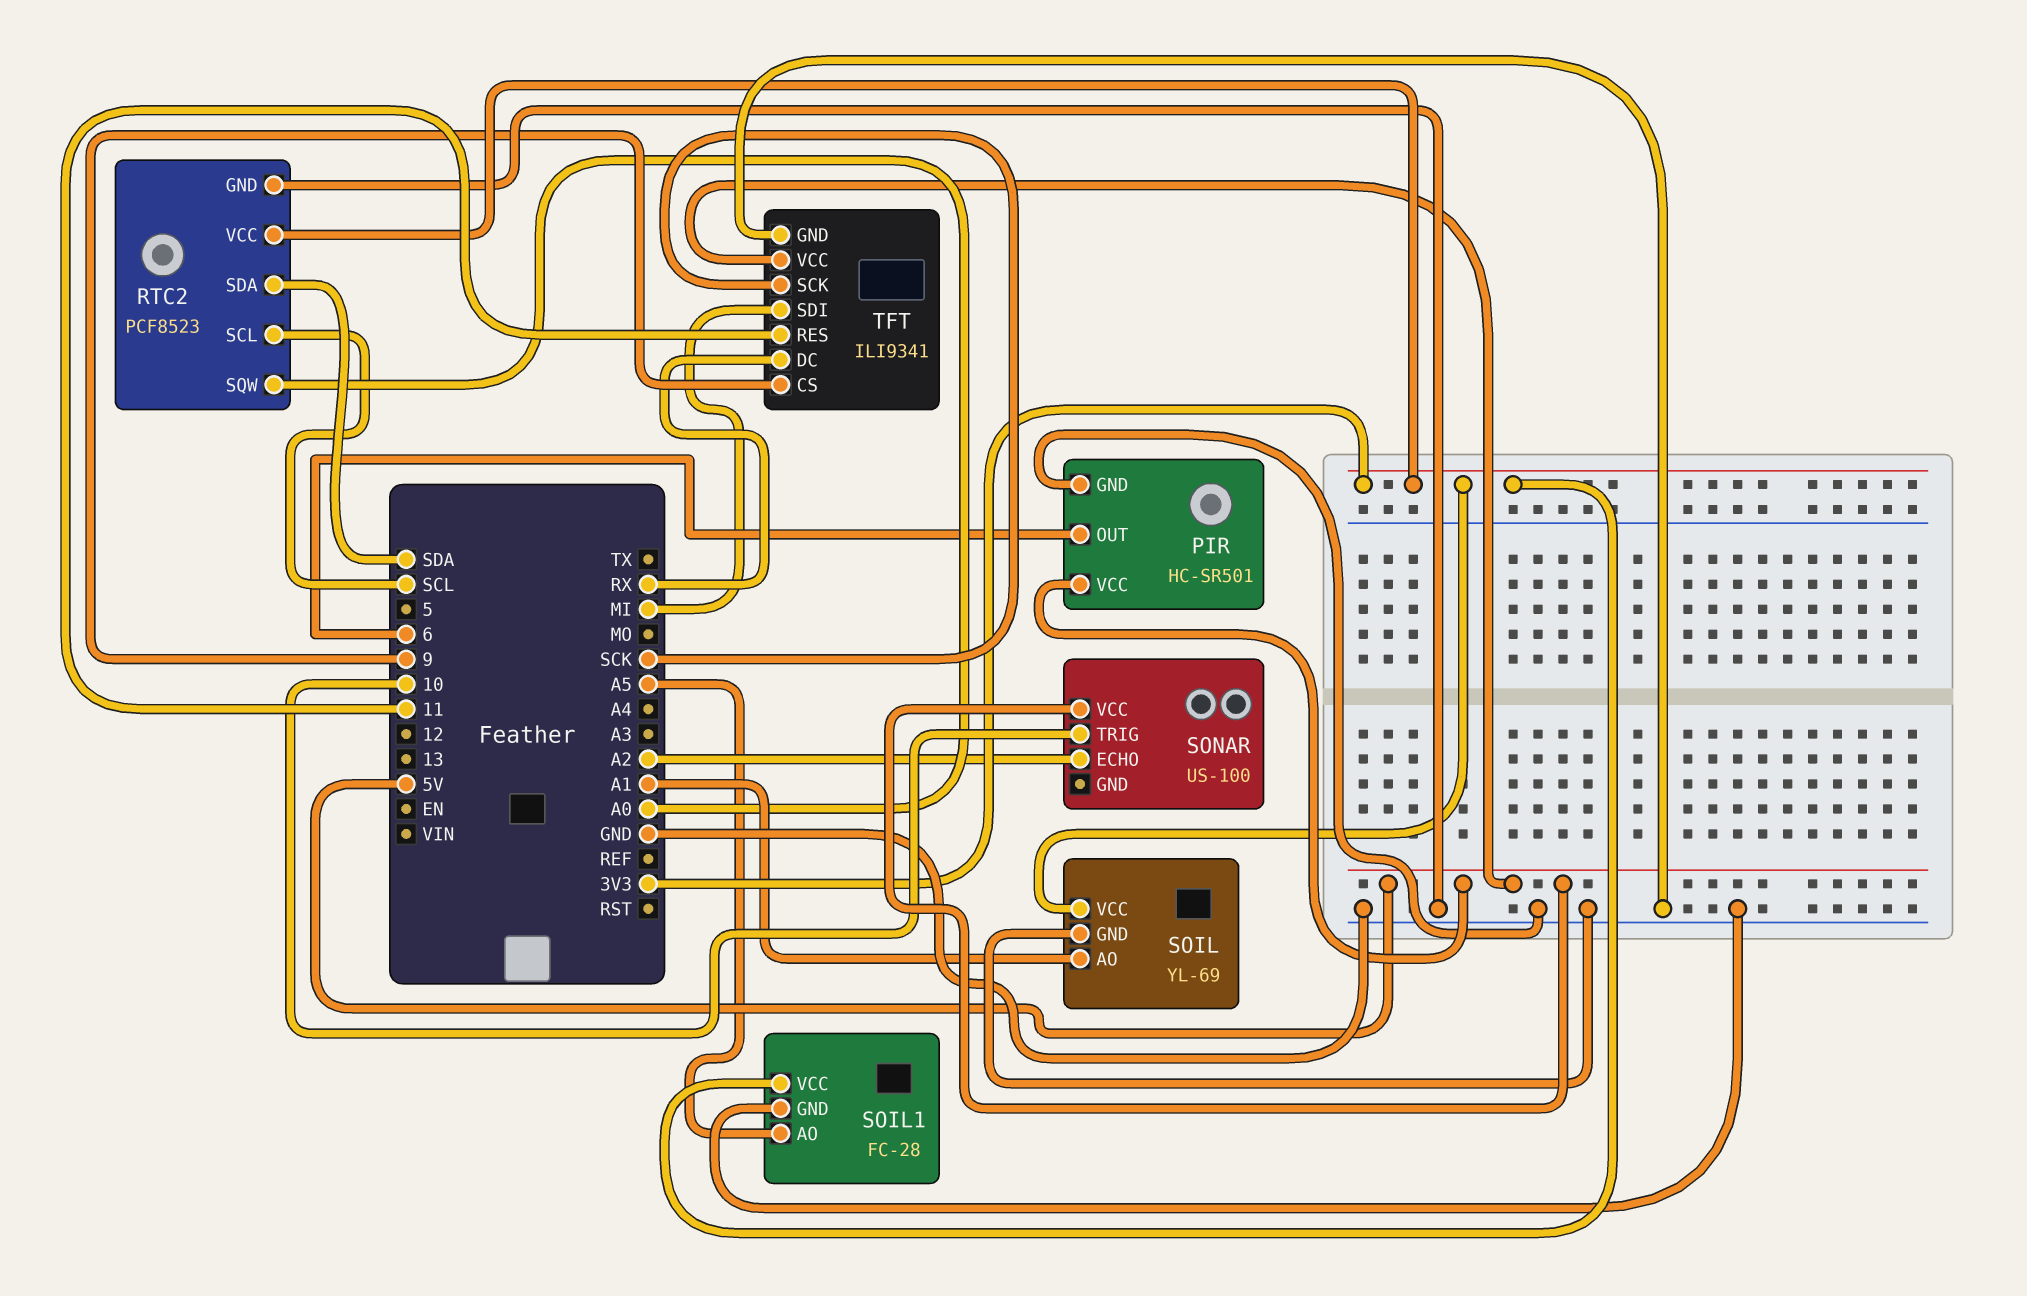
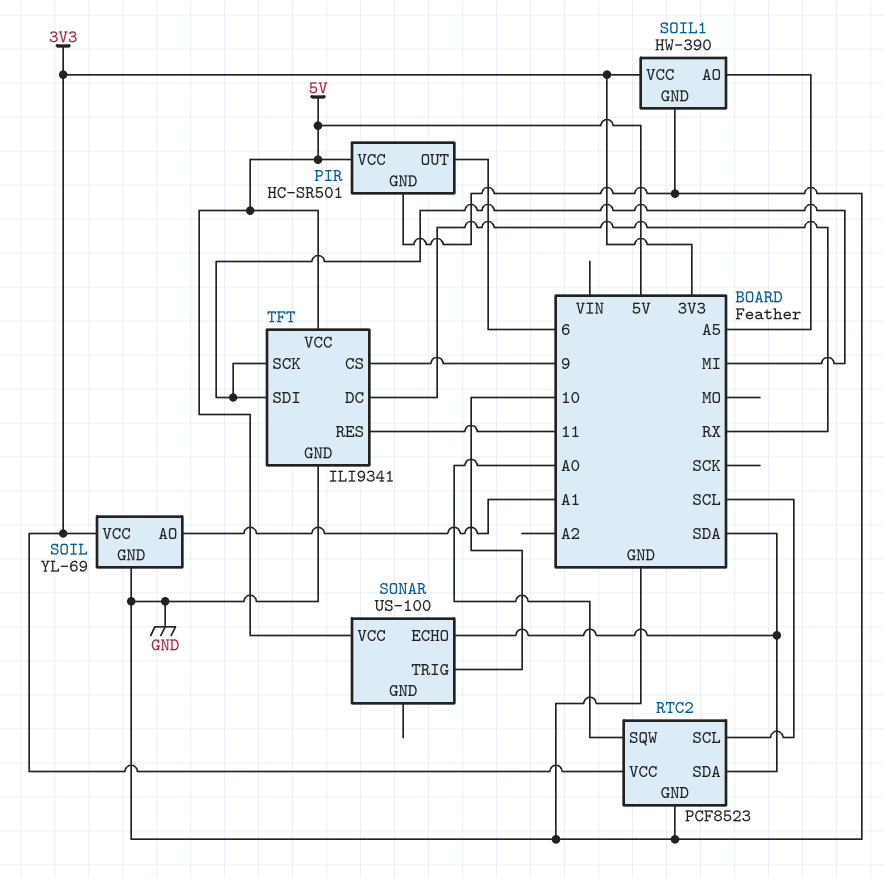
SOIL1: FC-28 -> HW-390
SONAR pin ECHO: A2 -> SDA
TFT pin SCK: SCK -> MI

